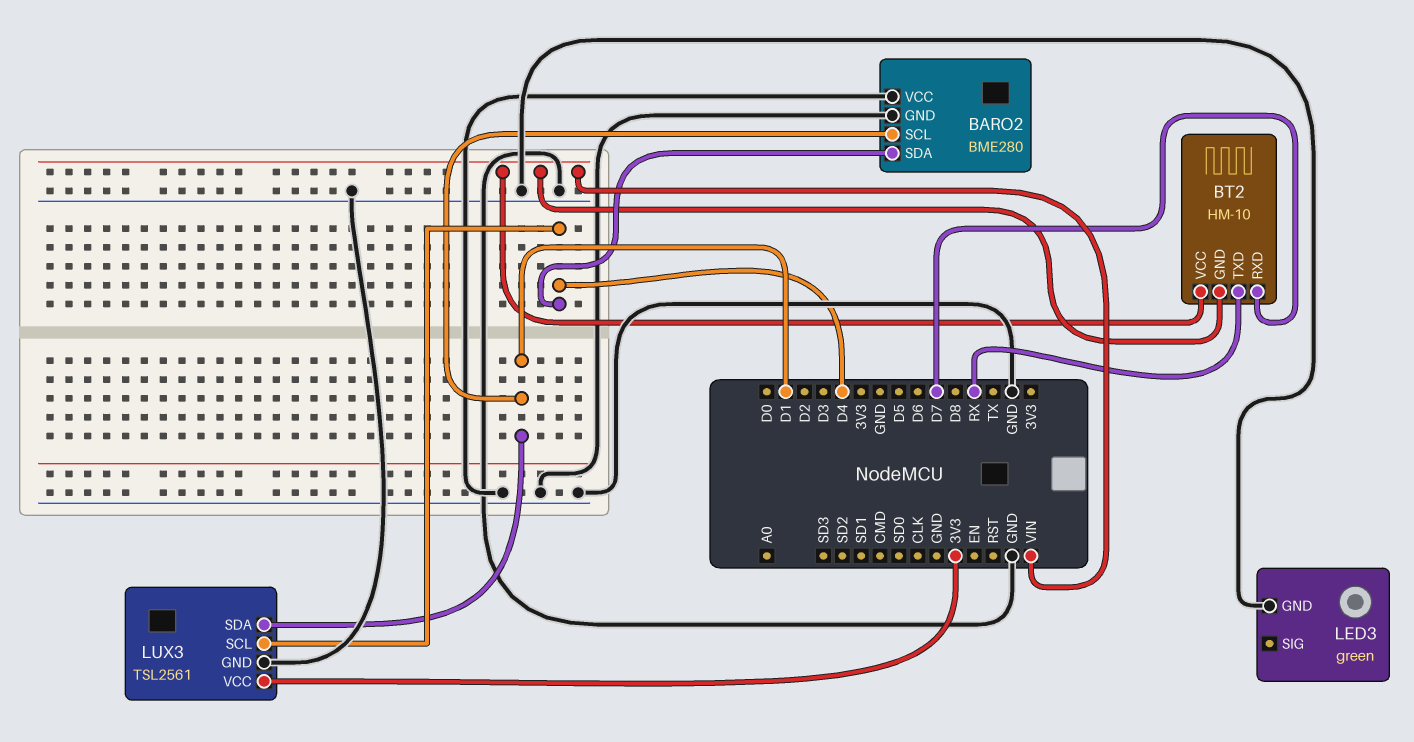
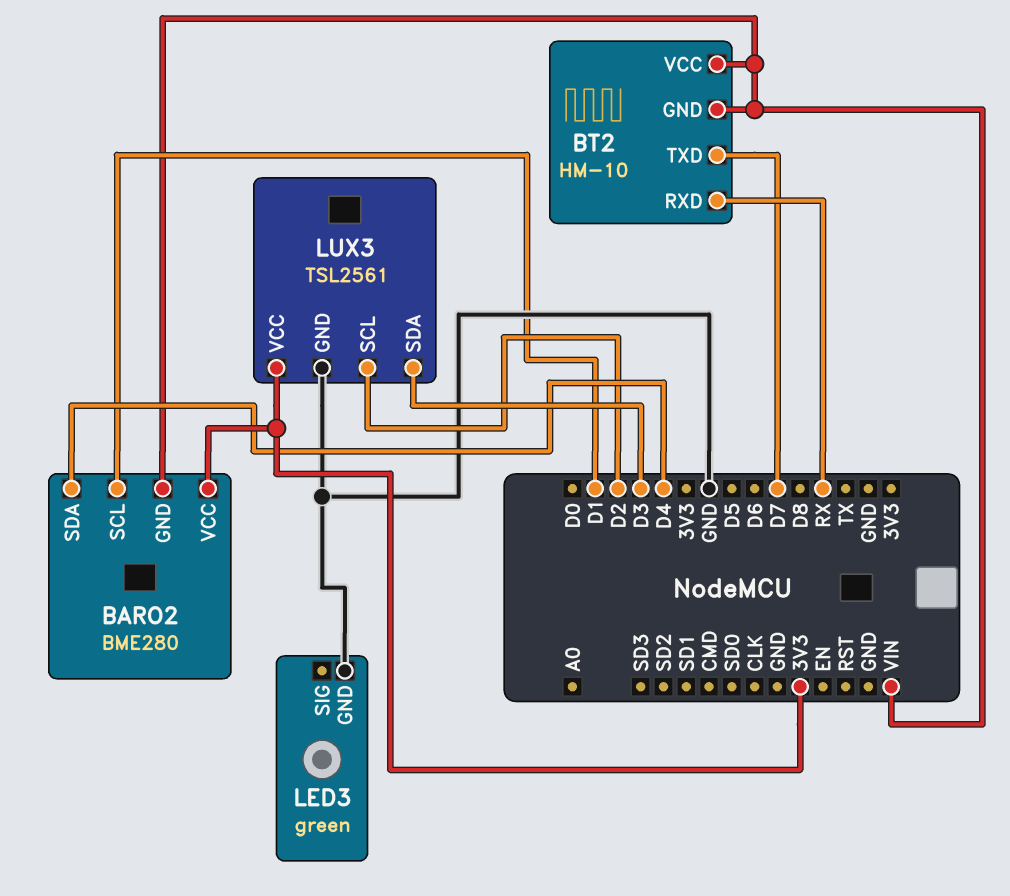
BARO2 pin GND: GND -> VIN
BARO2 pin VCC: GND -> 3V3
BT2 pin RXD: D7 -> RX
BT2 pin TXD: RX -> D7
LUX3 pin SCL: D4 -> D2
LUX3 pin SDA: D1 -> D3

